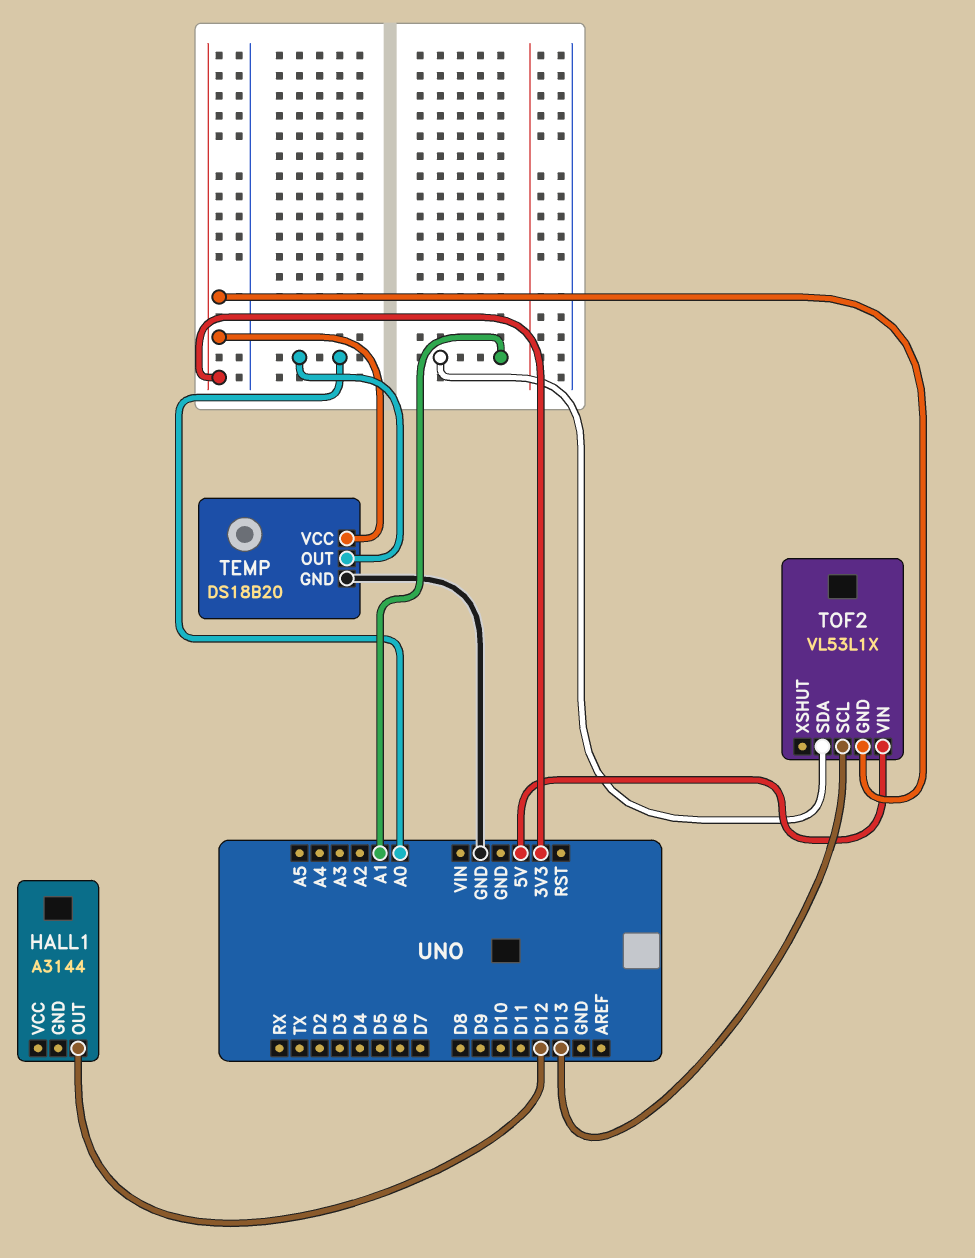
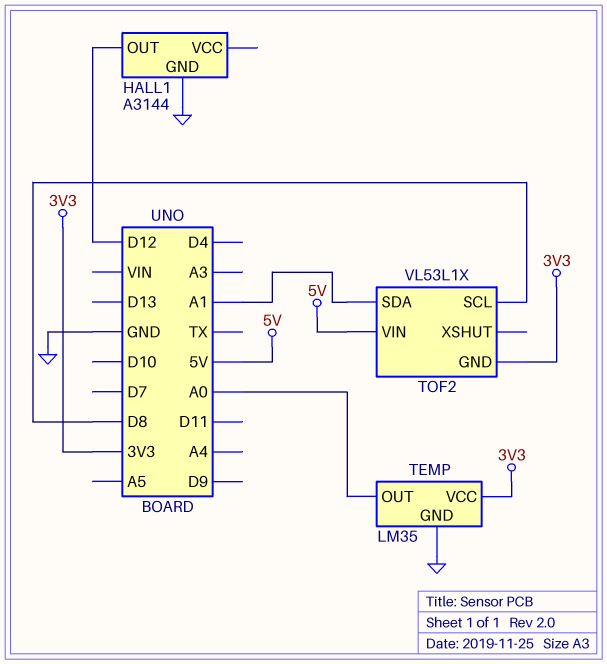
HALL1 pin GND: none -> GND
TEMP: DS18B20 -> LM35
TOF2 pin SCL: D13 -> D8

